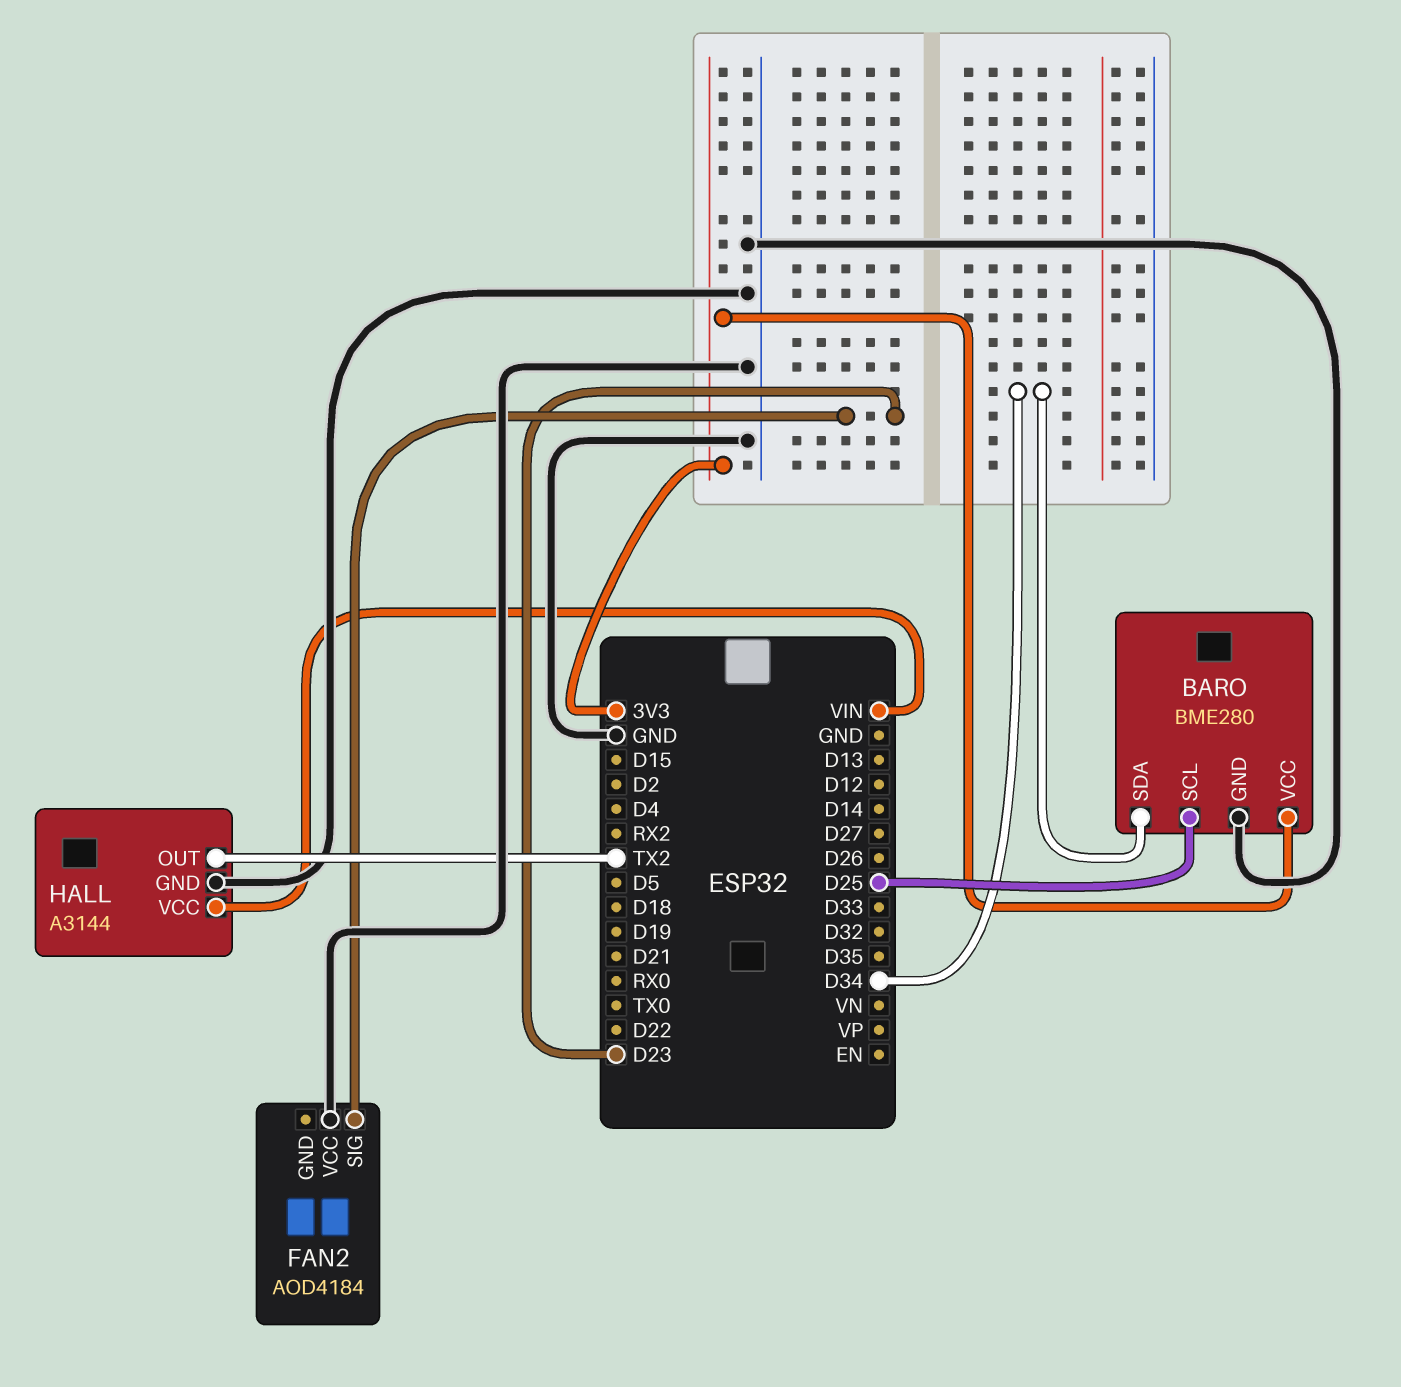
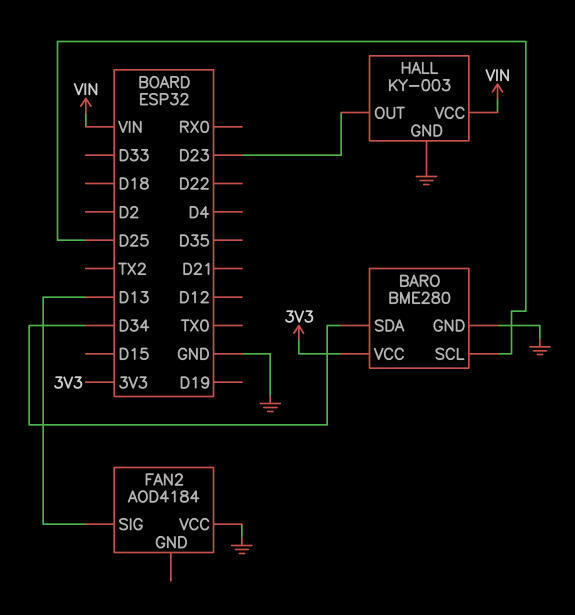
FAN2 pin SIG: D23 -> D13
HALL: A3144 -> KY-003
HALL pin OUT: TX2 -> D23

